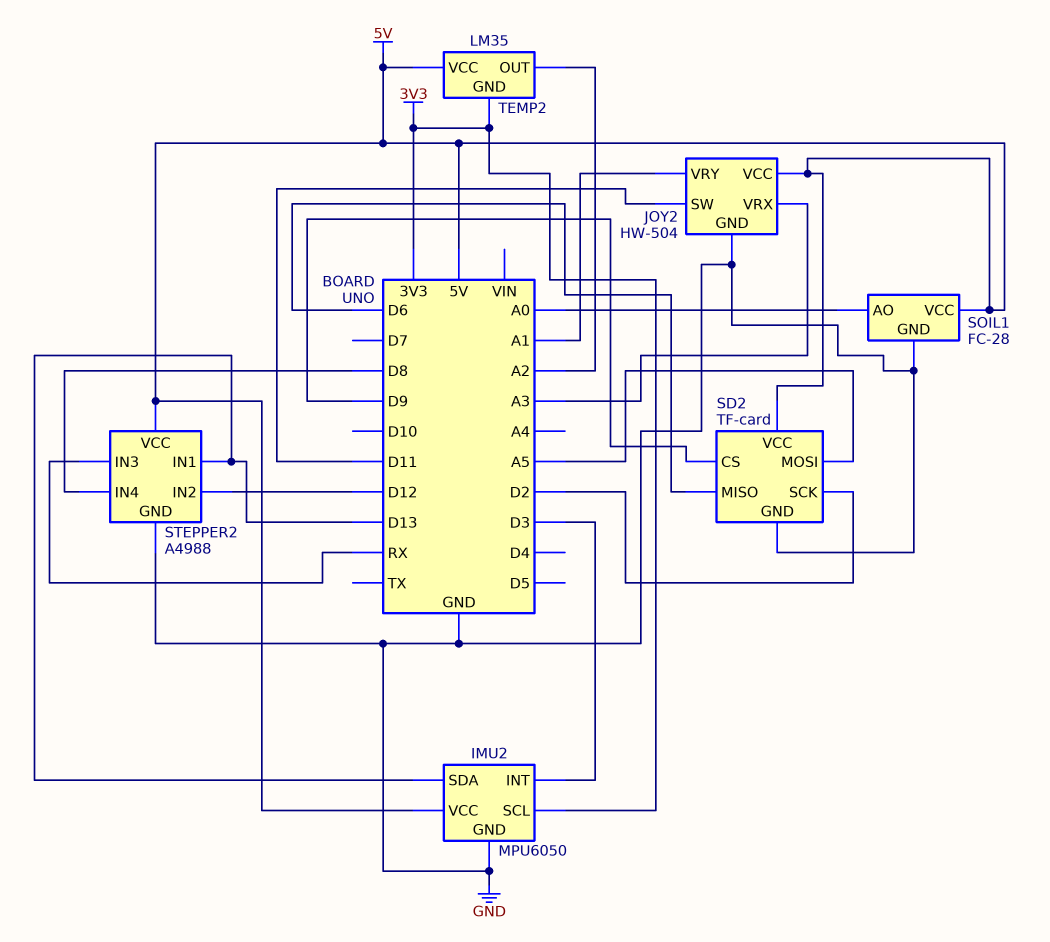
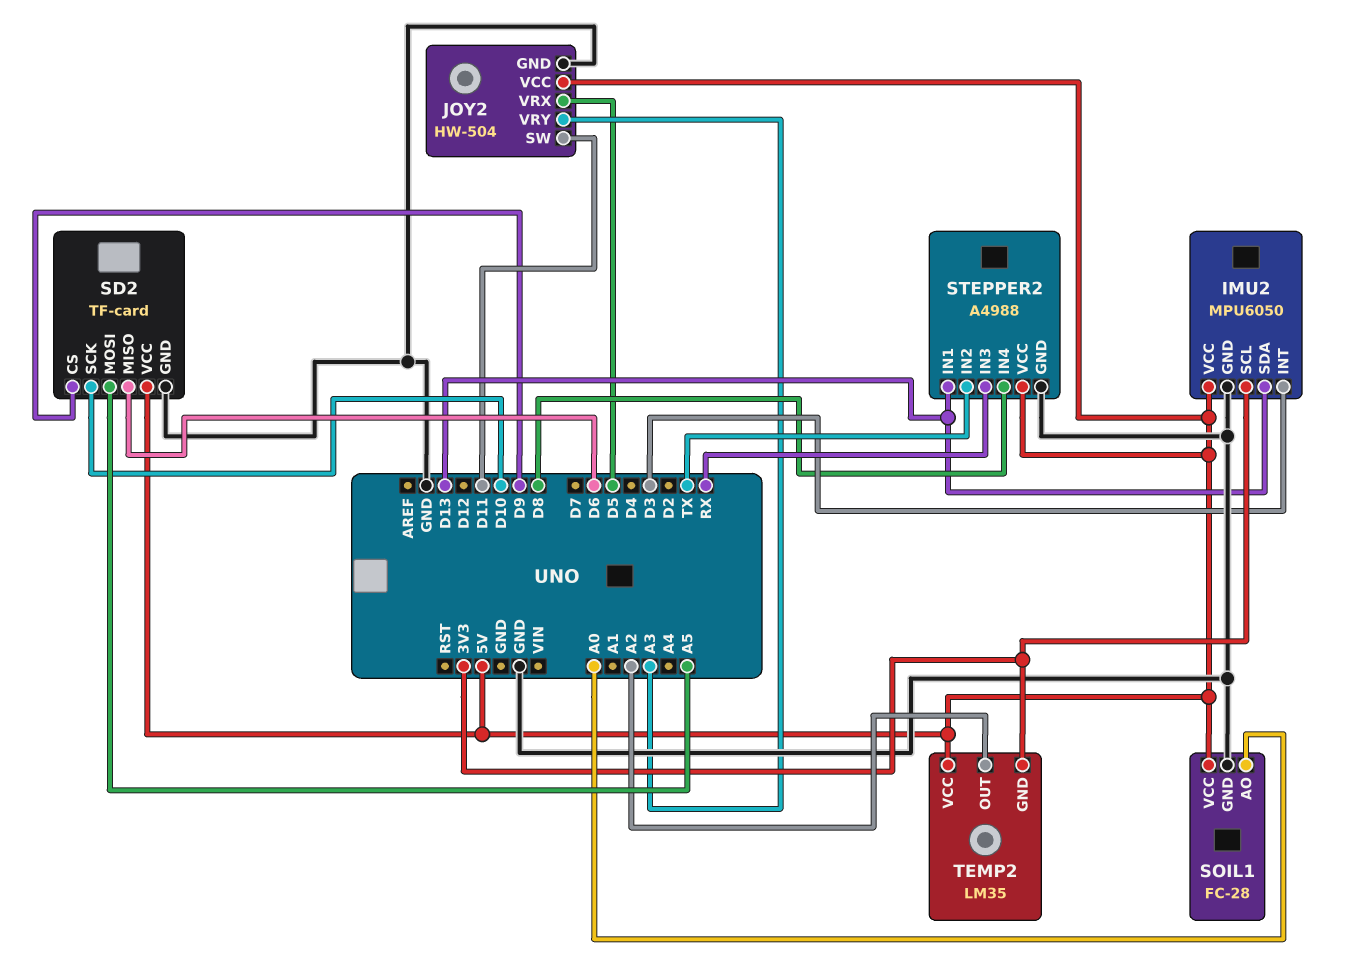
JOY2 pin VRX: A3 -> D5
JOY2 pin VRY: A1 -> A3
SD2 pin SCK: D2 -> D10
STEPPER2 pin IN2: D12 -> TX

